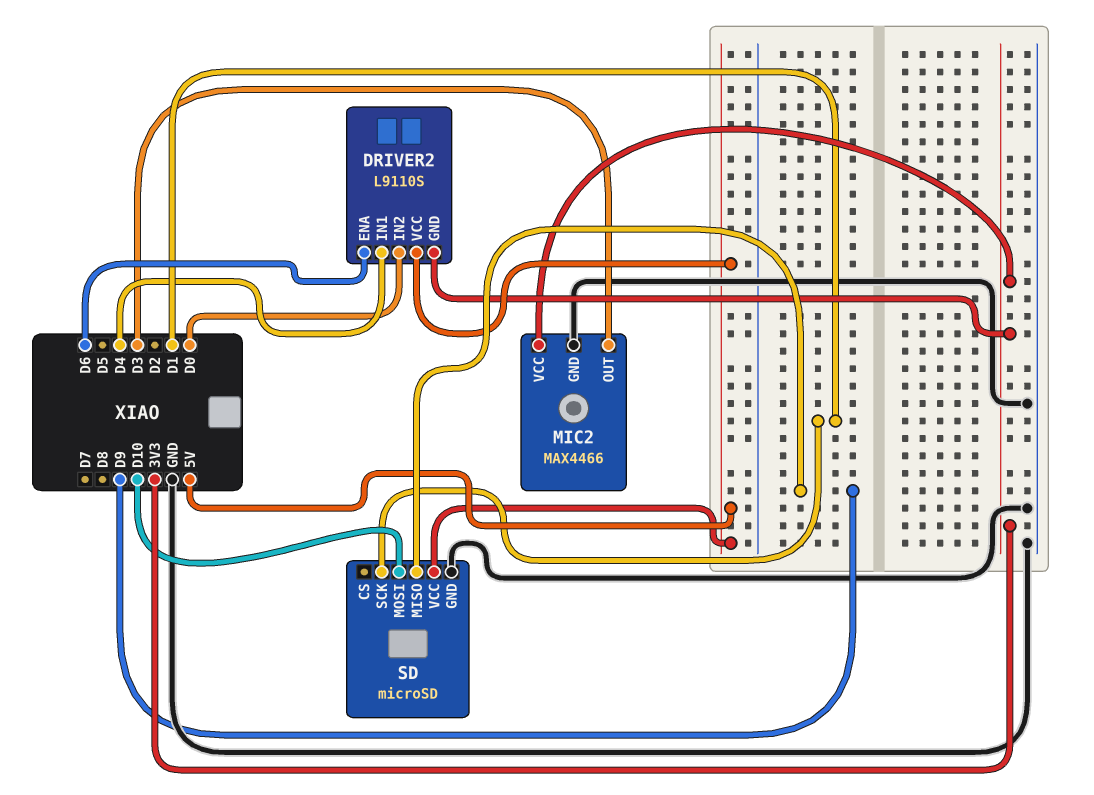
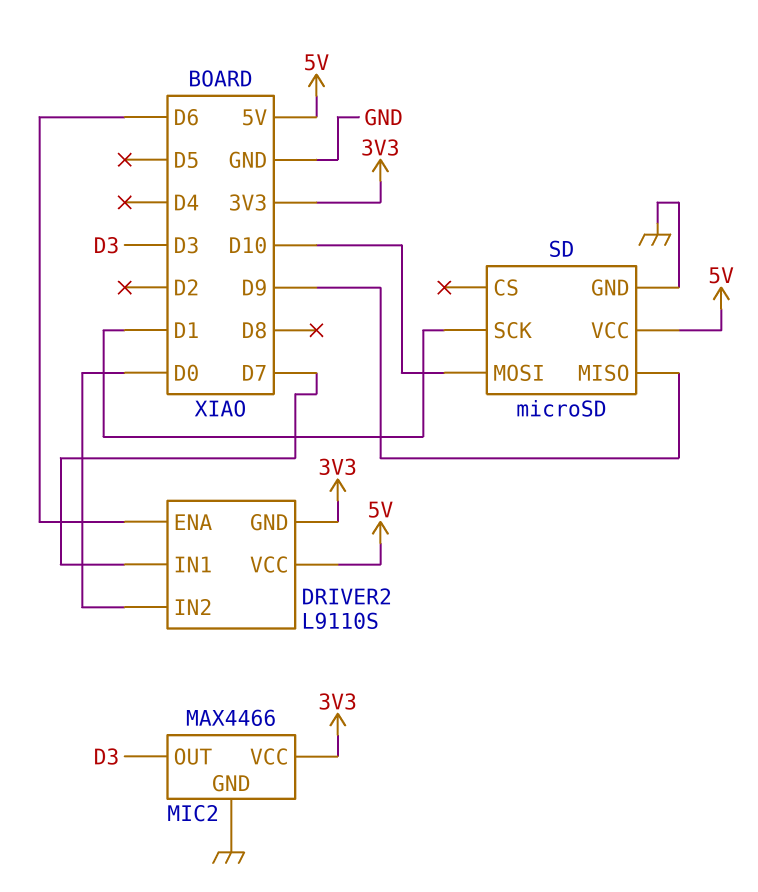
DRIVER2 pin IN1: D4 -> D7

